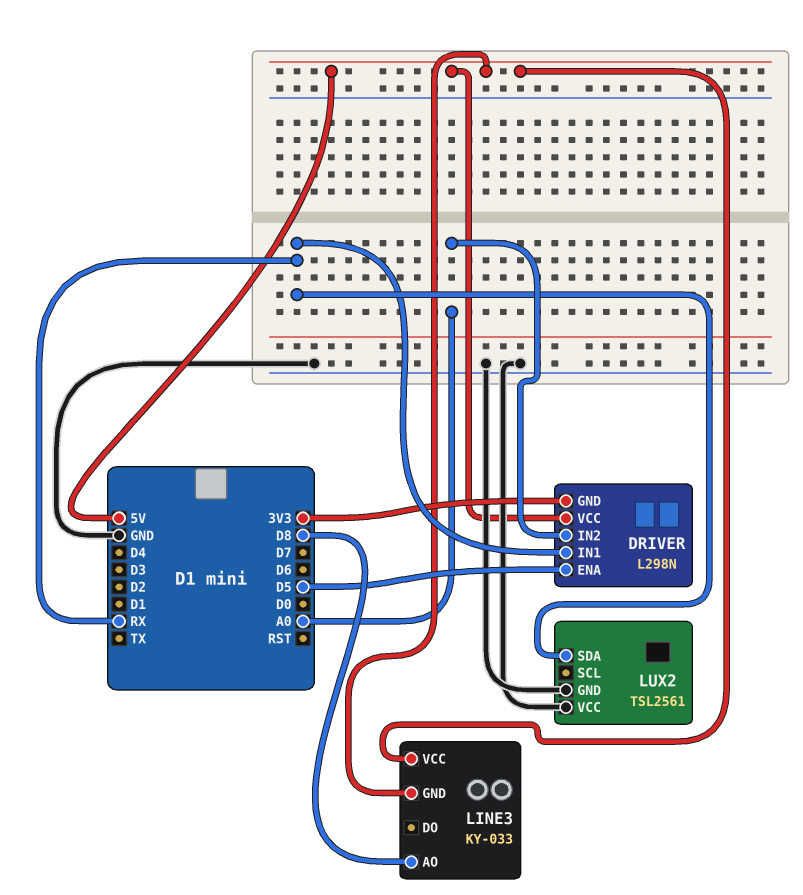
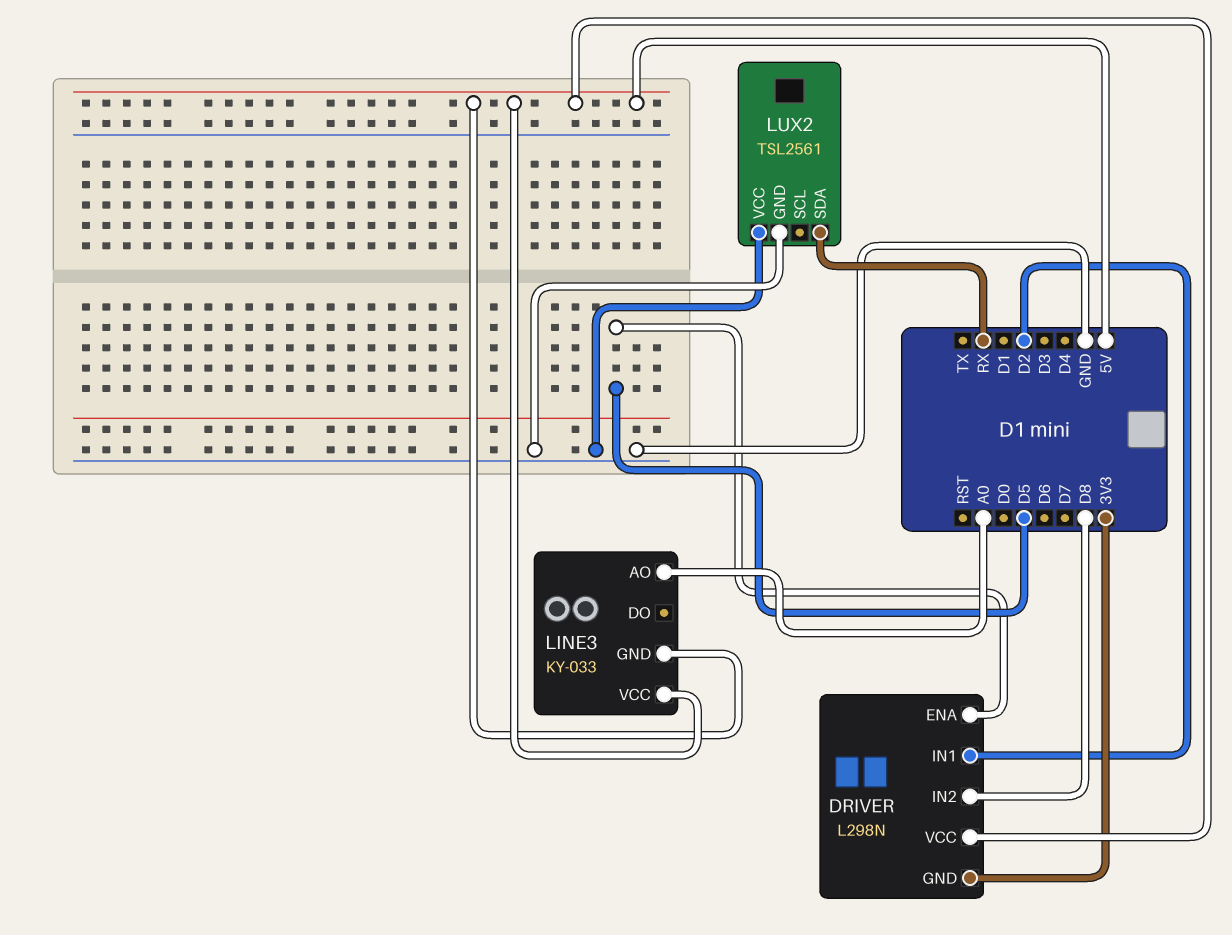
DRIVER pin IN1: RX -> D2
DRIVER pin IN2: A0 -> D8
LINE3 pin AO: D8 -> A0

